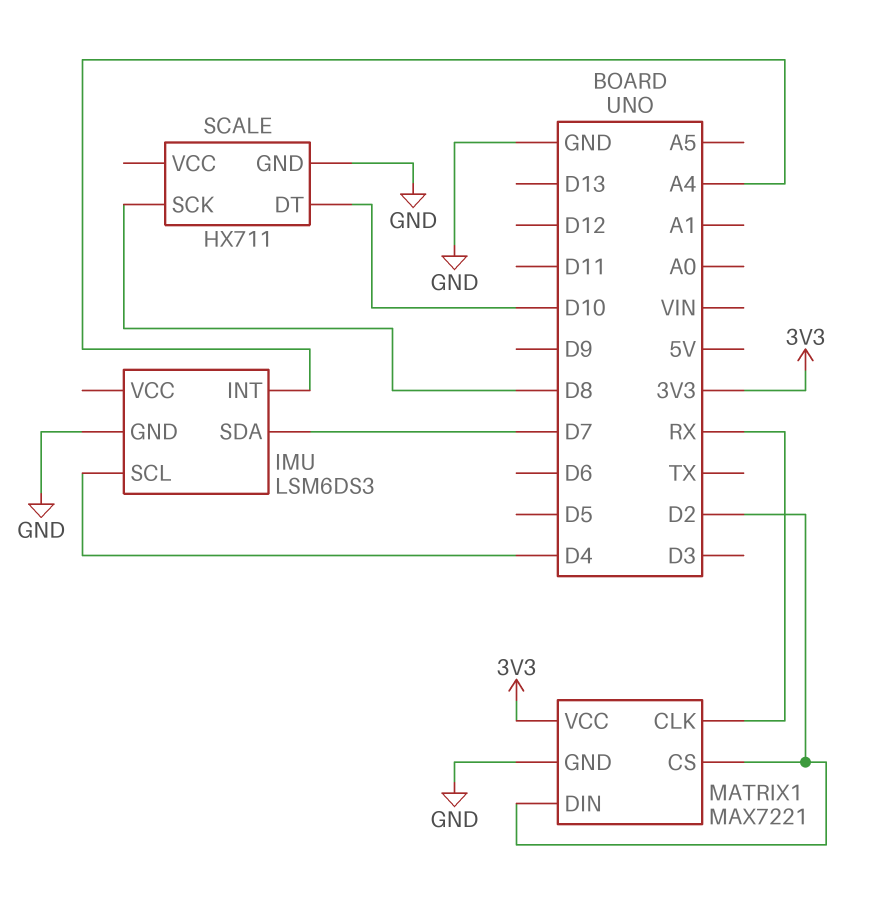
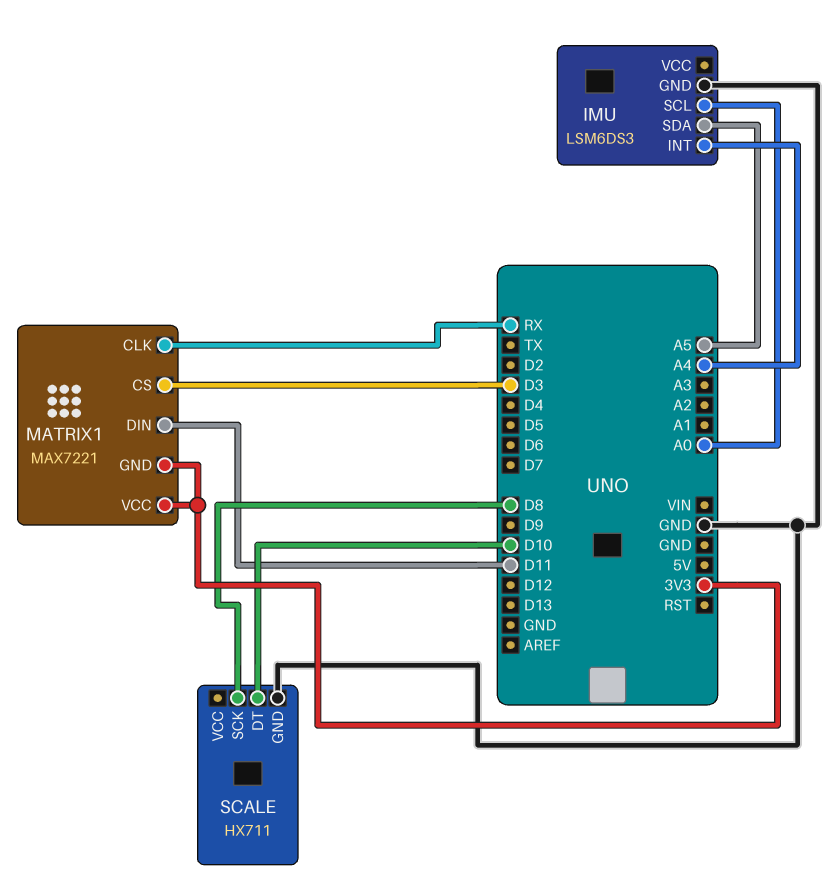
IMU pin SCL: D4 -> A0
IMU pin SDA: D7 -> A5
MATRIX1 pin CS: D2 -> D3
MATRIX1 pin DIN: D2 -> D11
MATRIX1 pin GND: GND -> 3V3

